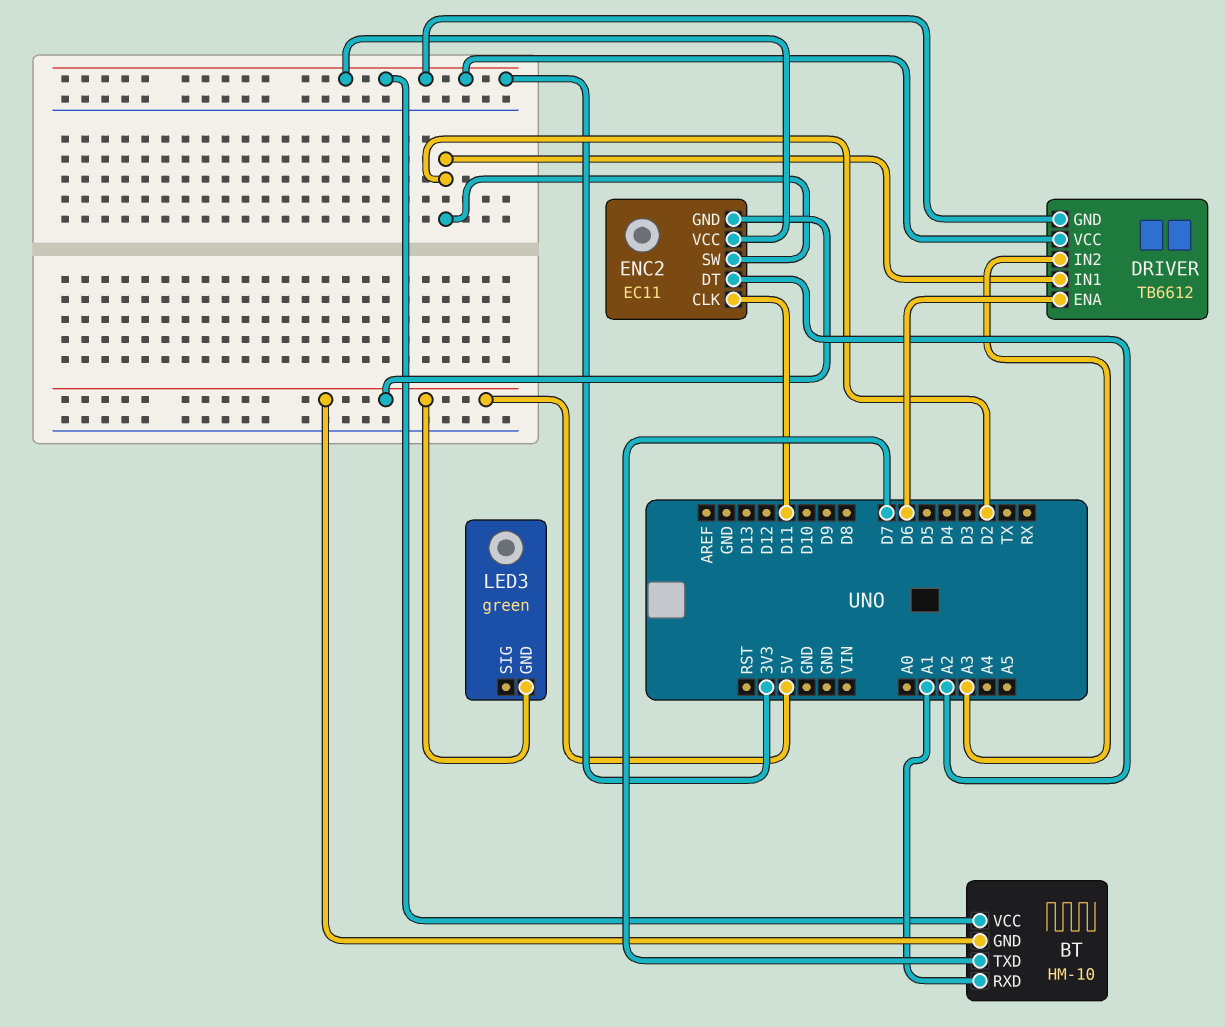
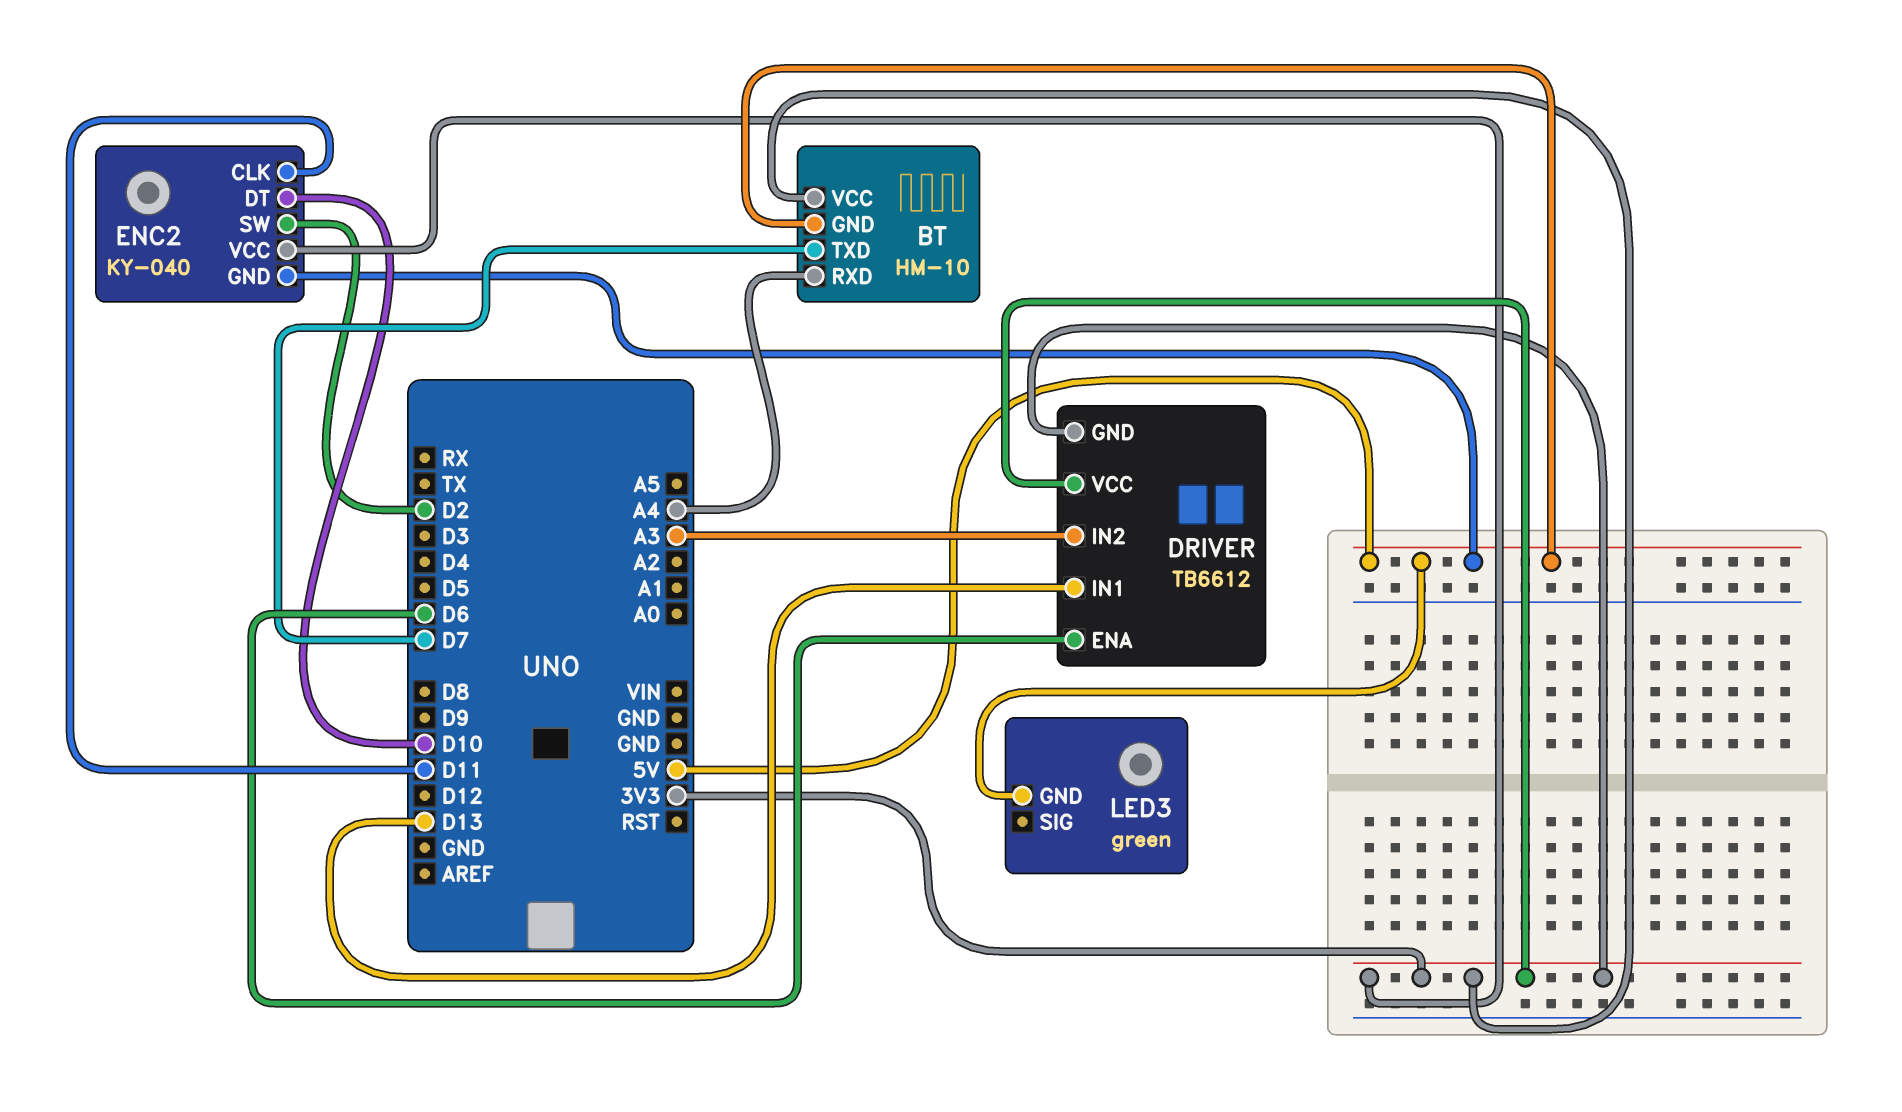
BT pin RXD: A1 -> A4
DRIVER pin IN1: D2 -> D13
ENC2: EC11 -> KY-040
ENC2 pin DT: A2 -> D10

